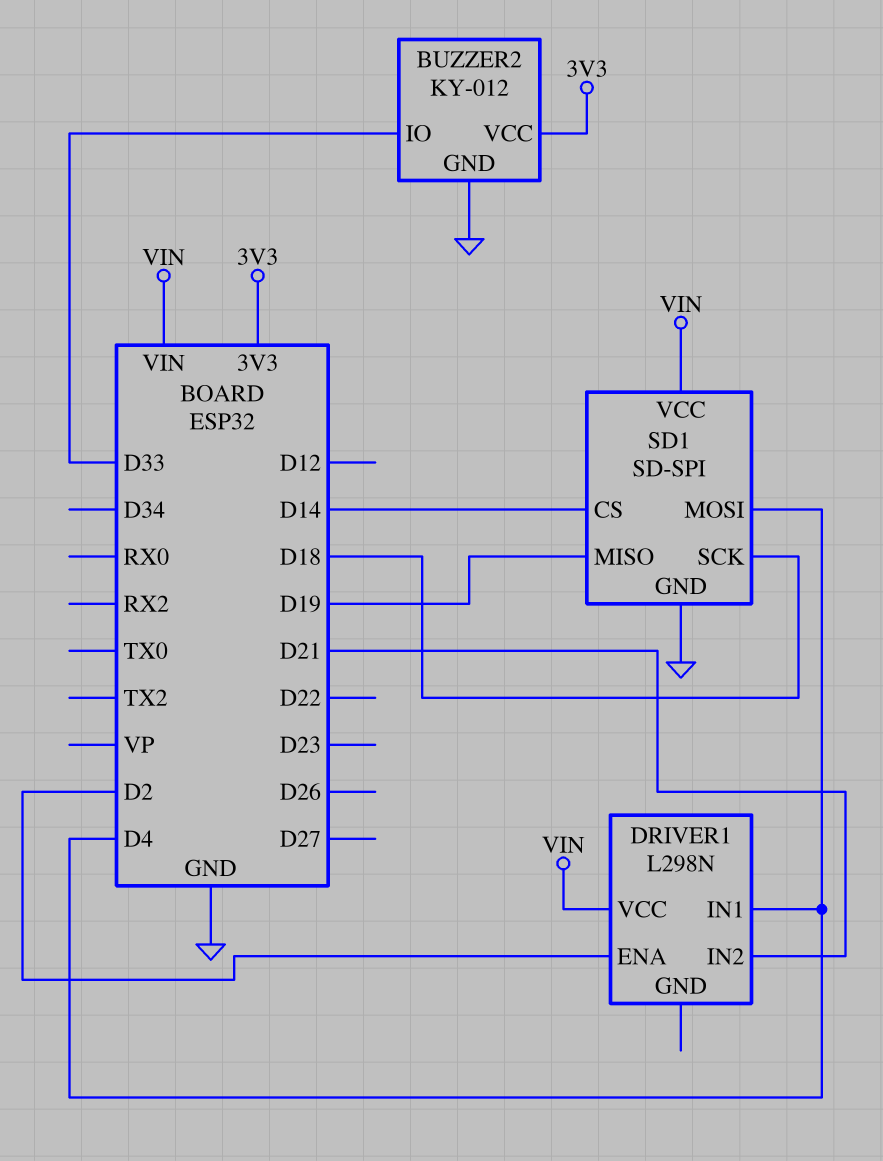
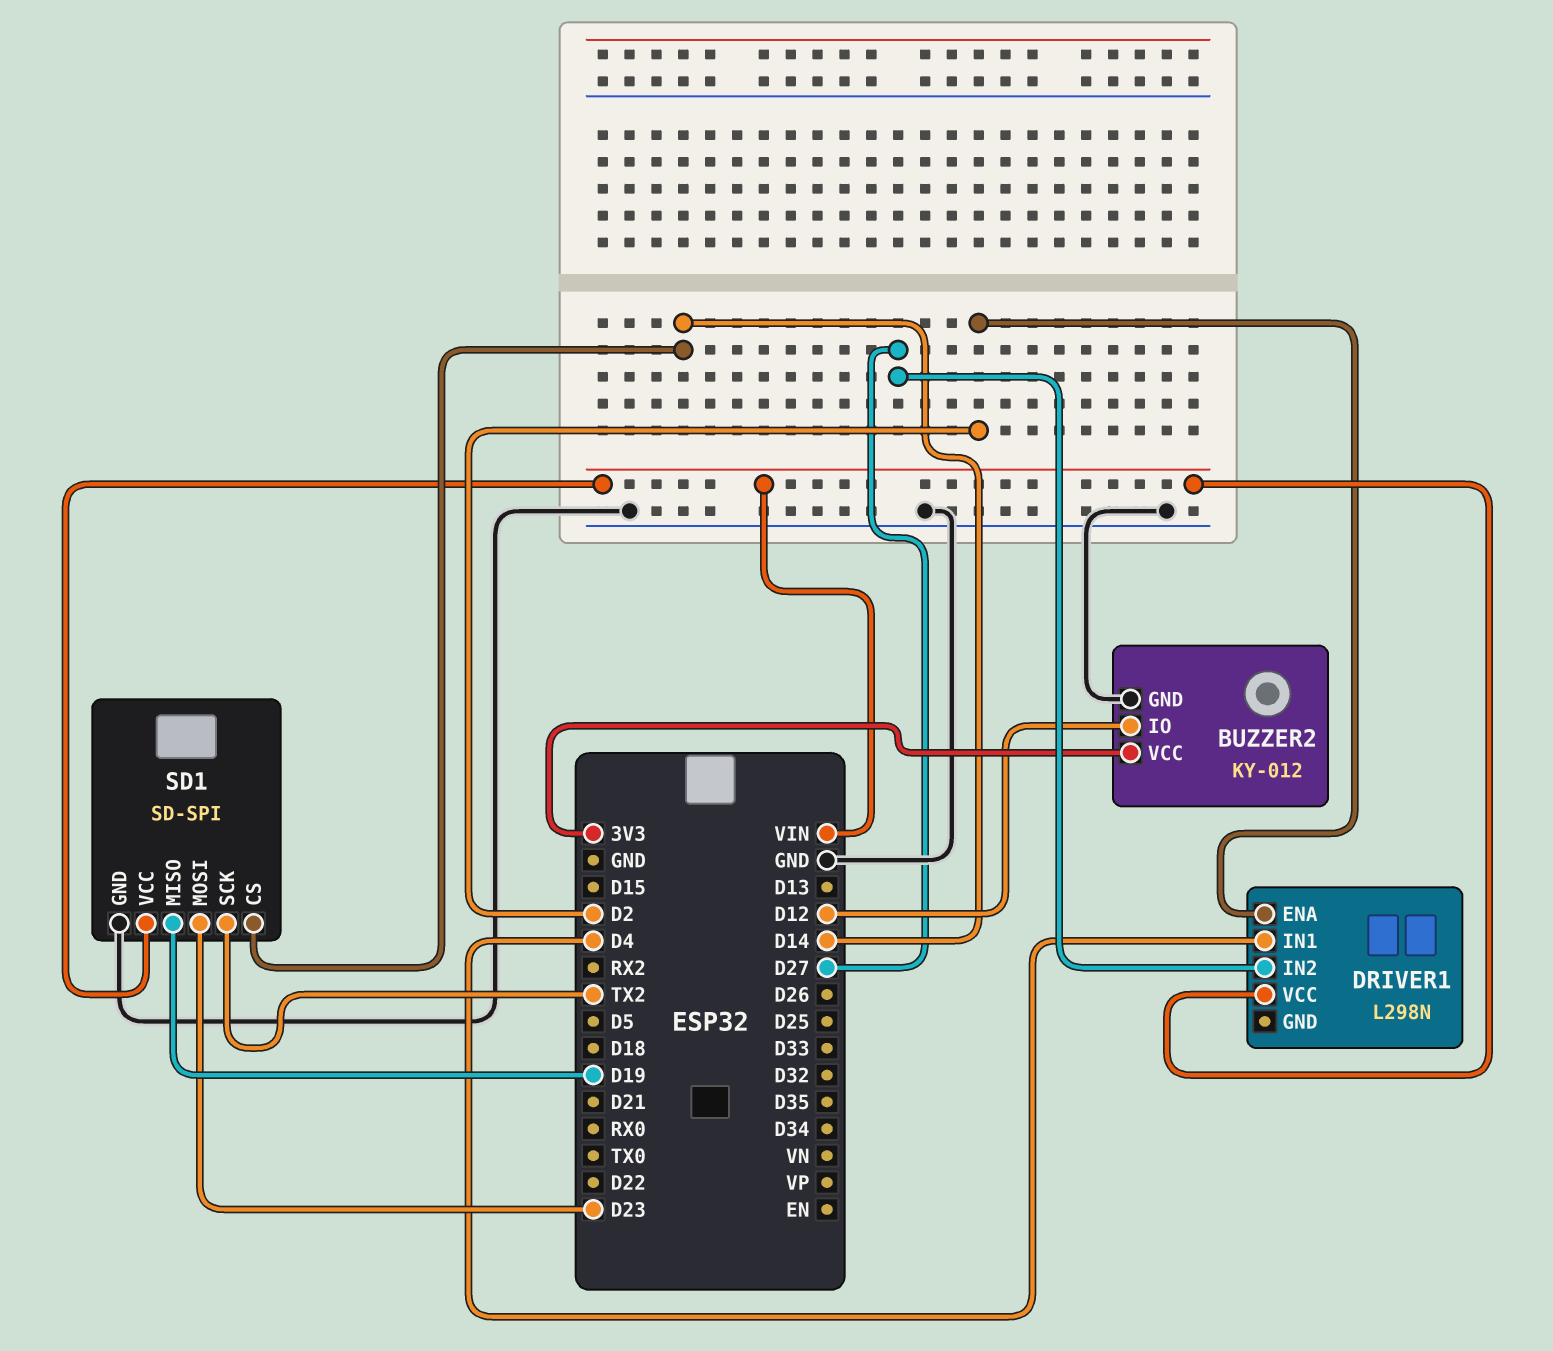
BUZZER2 pin IO: D33 -> D12
DRIVER1 pin IN2: D21 -> D27
SD1 pin MOSI: D4 -> D23
SD1 pin SCK: D18 -> TX2

